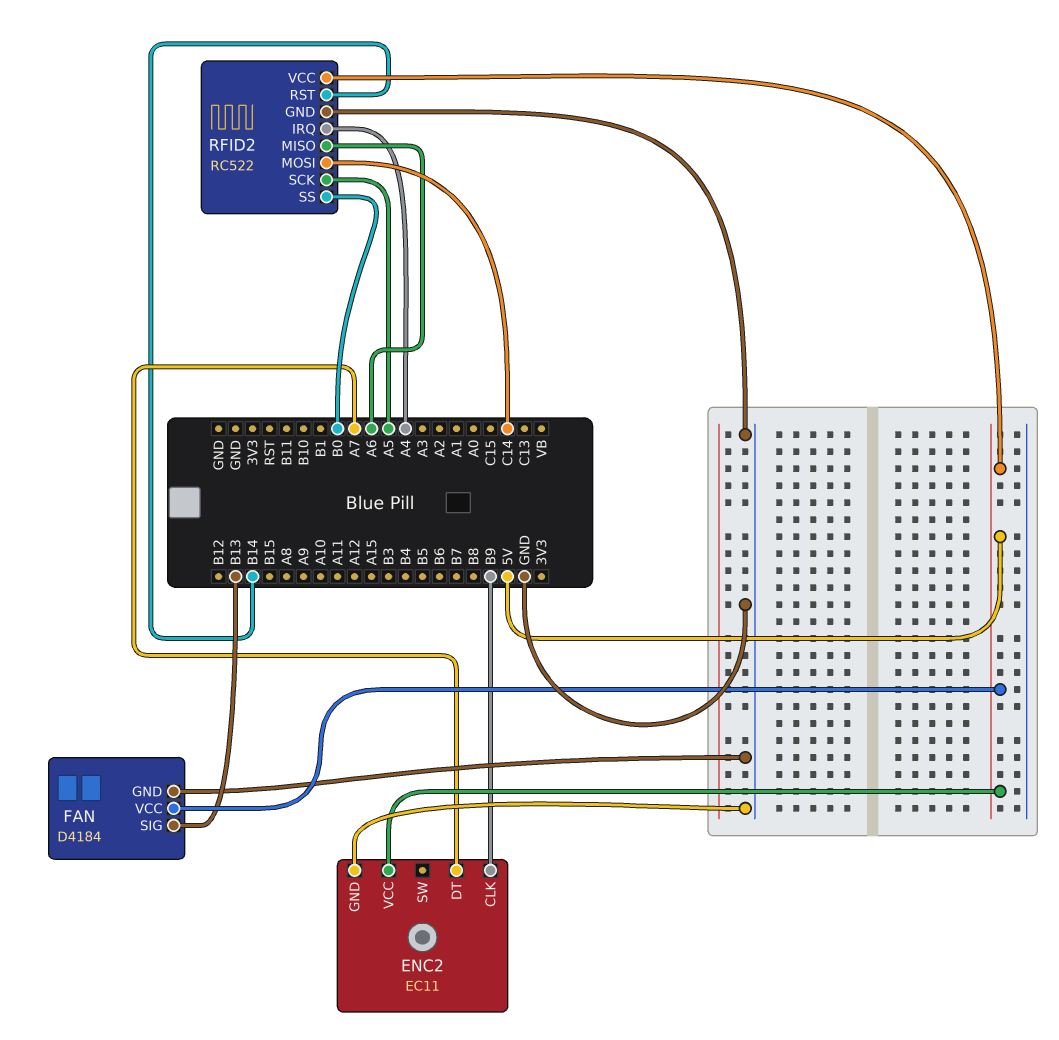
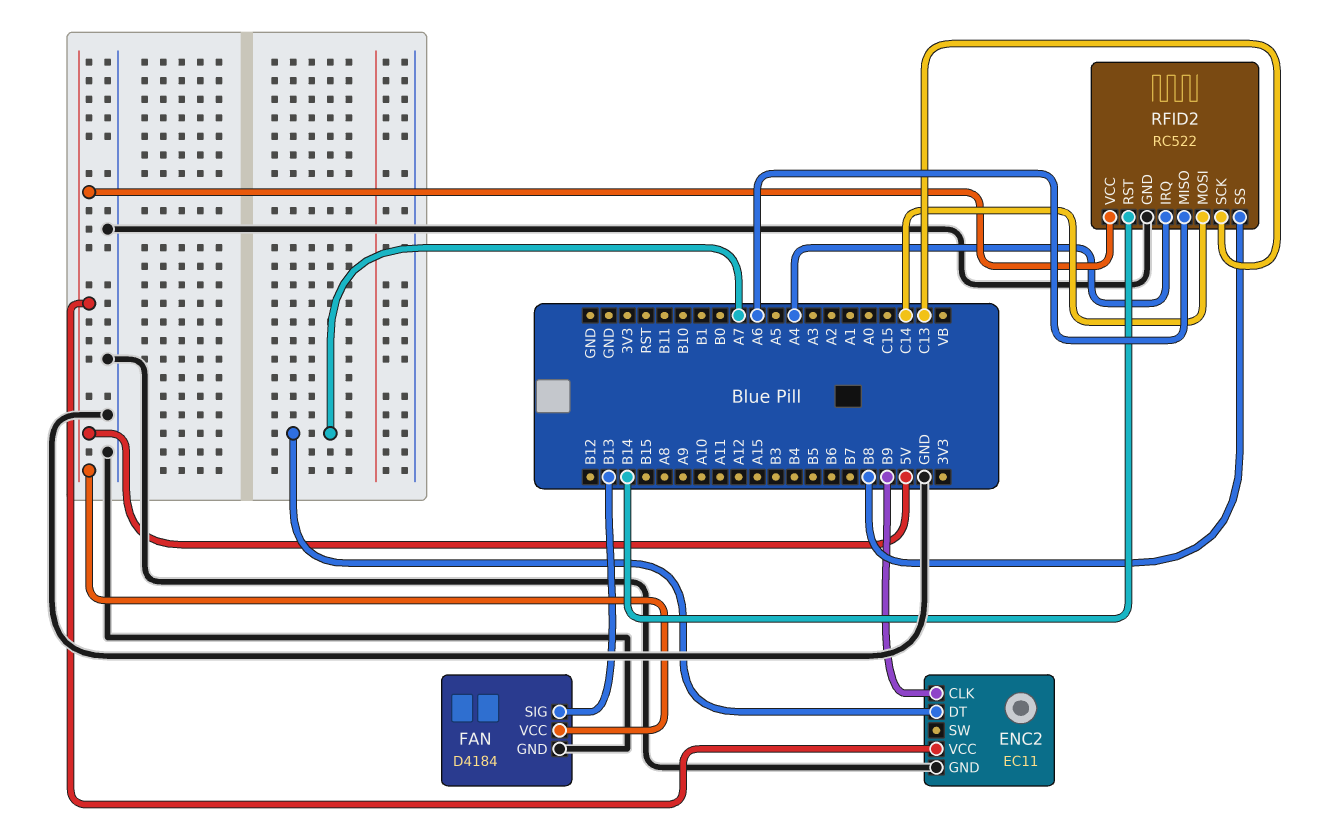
RFID2 pin SCK: A5 -> C13
RFID2 pin SS: B0 -> B8

